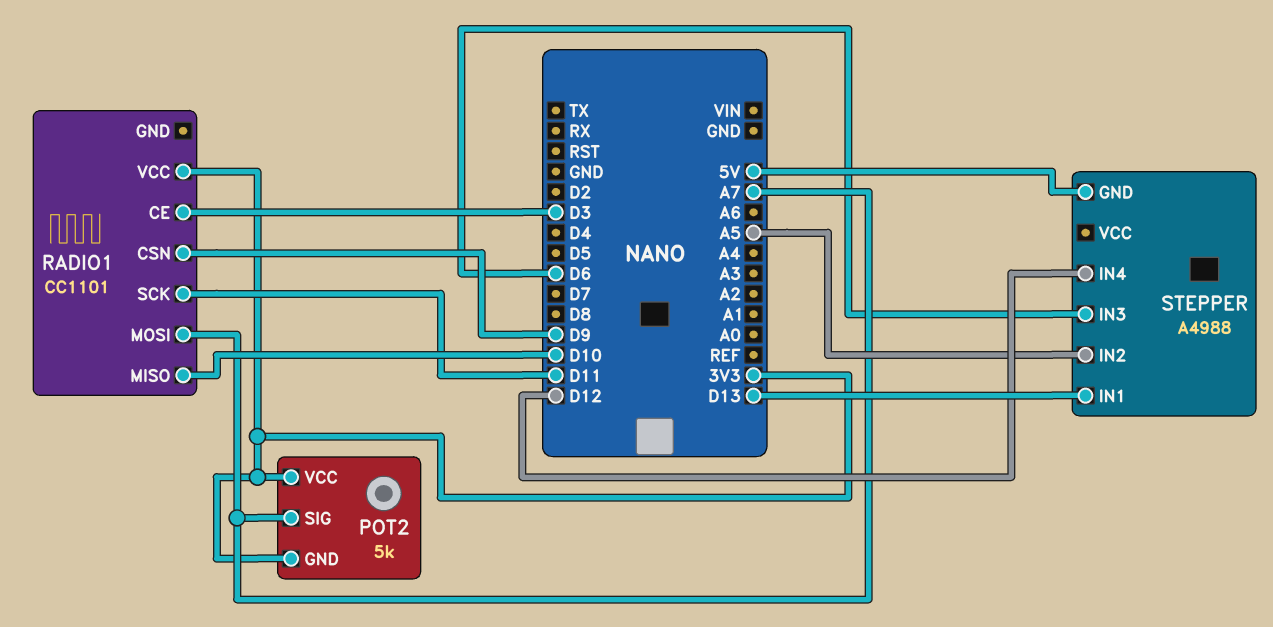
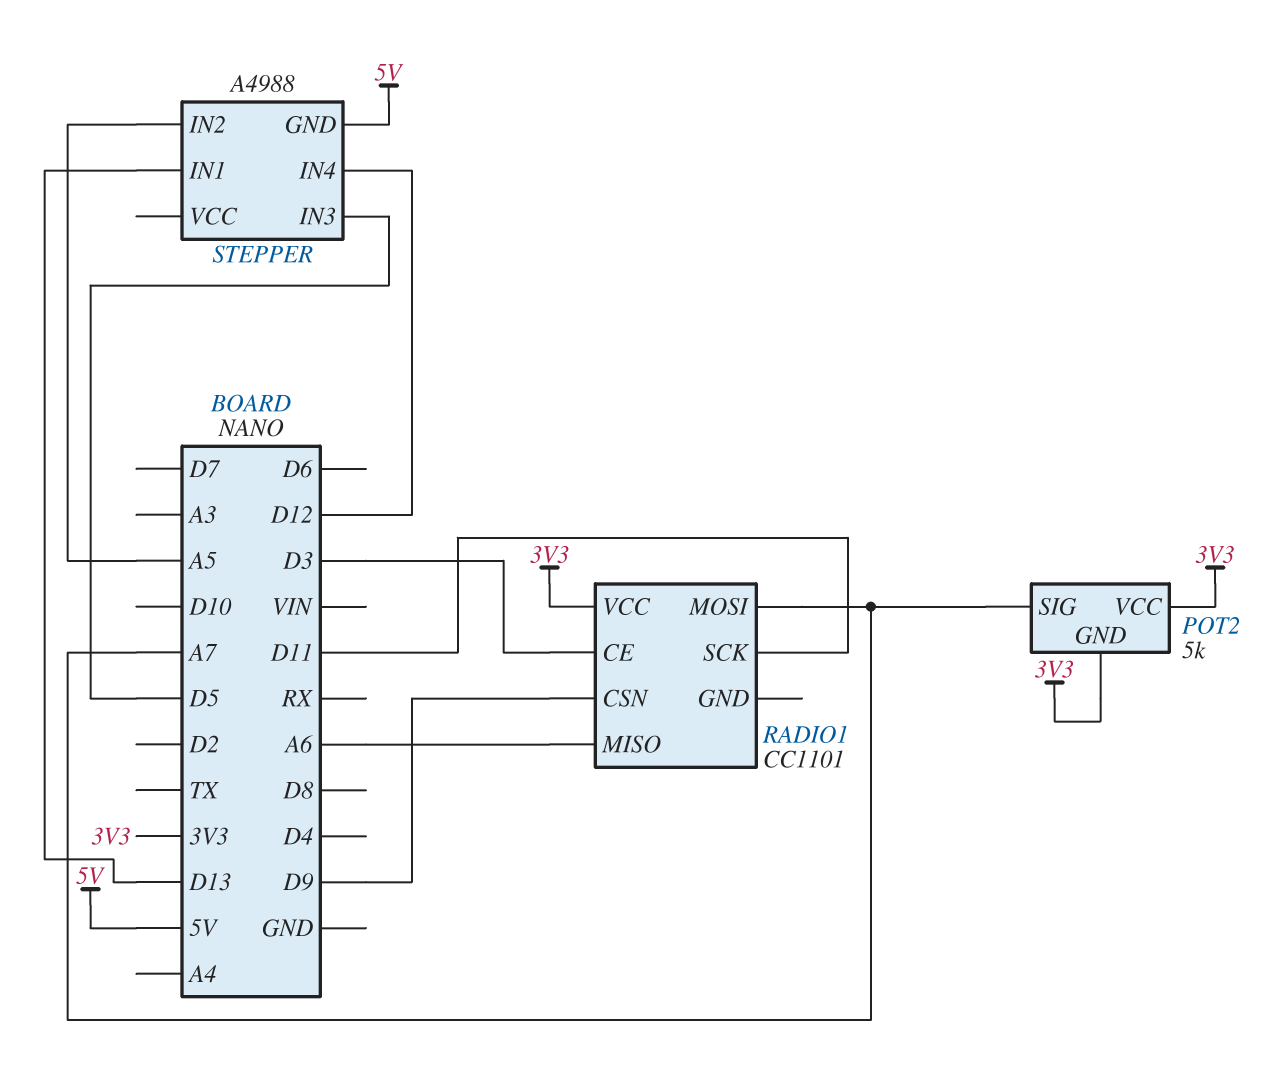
RADIO1 pin MISO: D10 -> A6
STEPPER pin IN3: D6 -> D5

